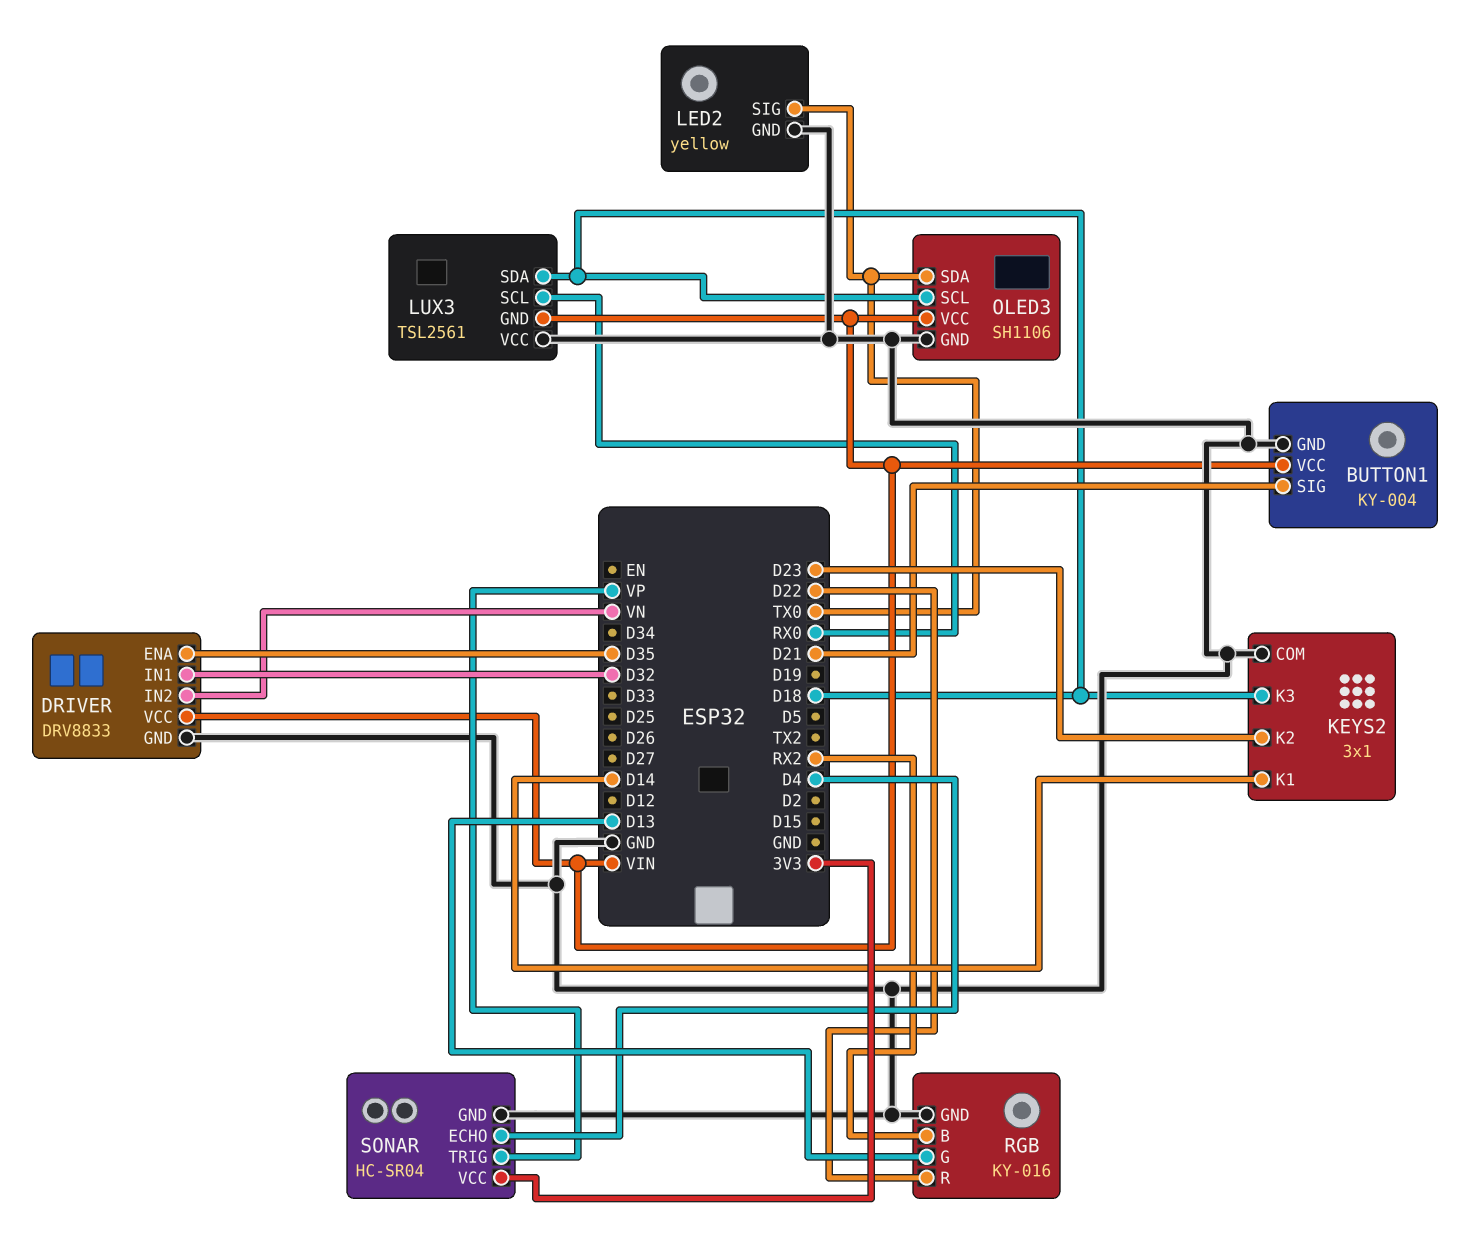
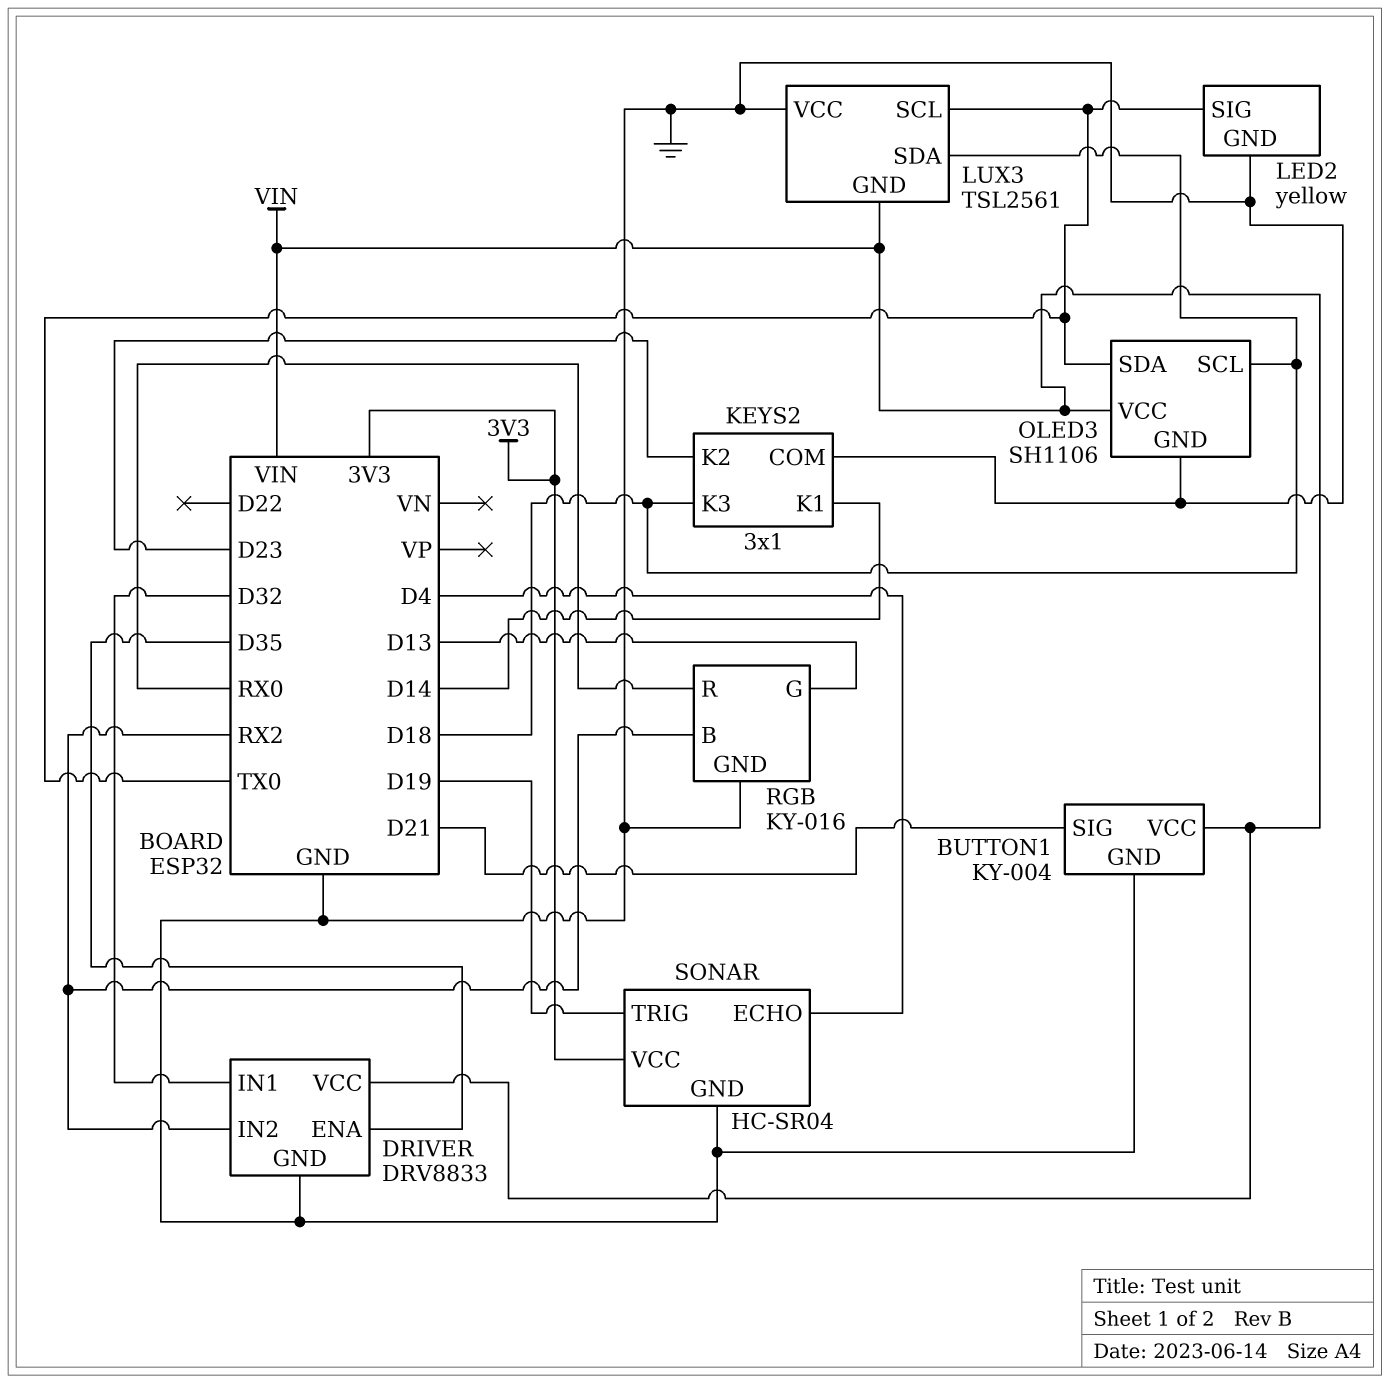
DRIVER pin IN2: VN -> RX2
LUX3 pin SCL: RX0 -> TX0
RGB pin R: D22 -> RX0
SONAR pin TRIG: VP -> D19

